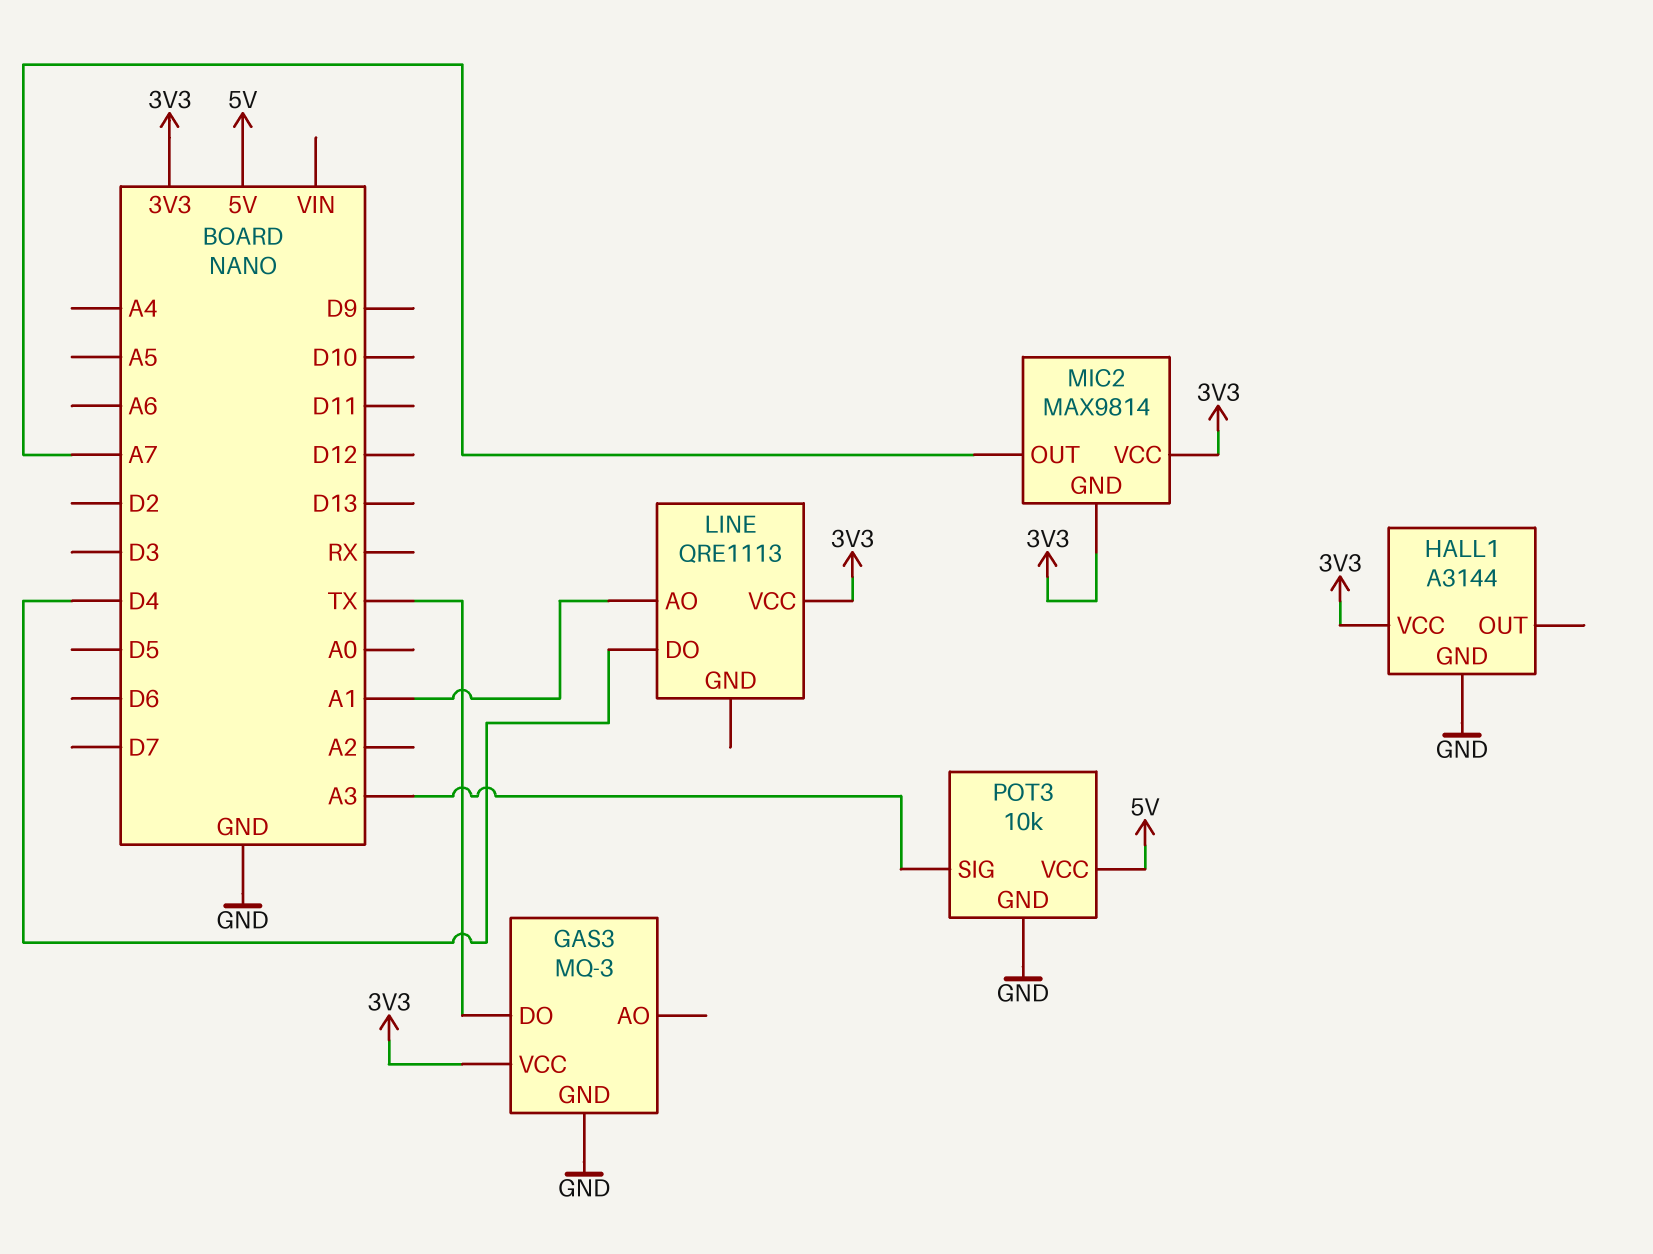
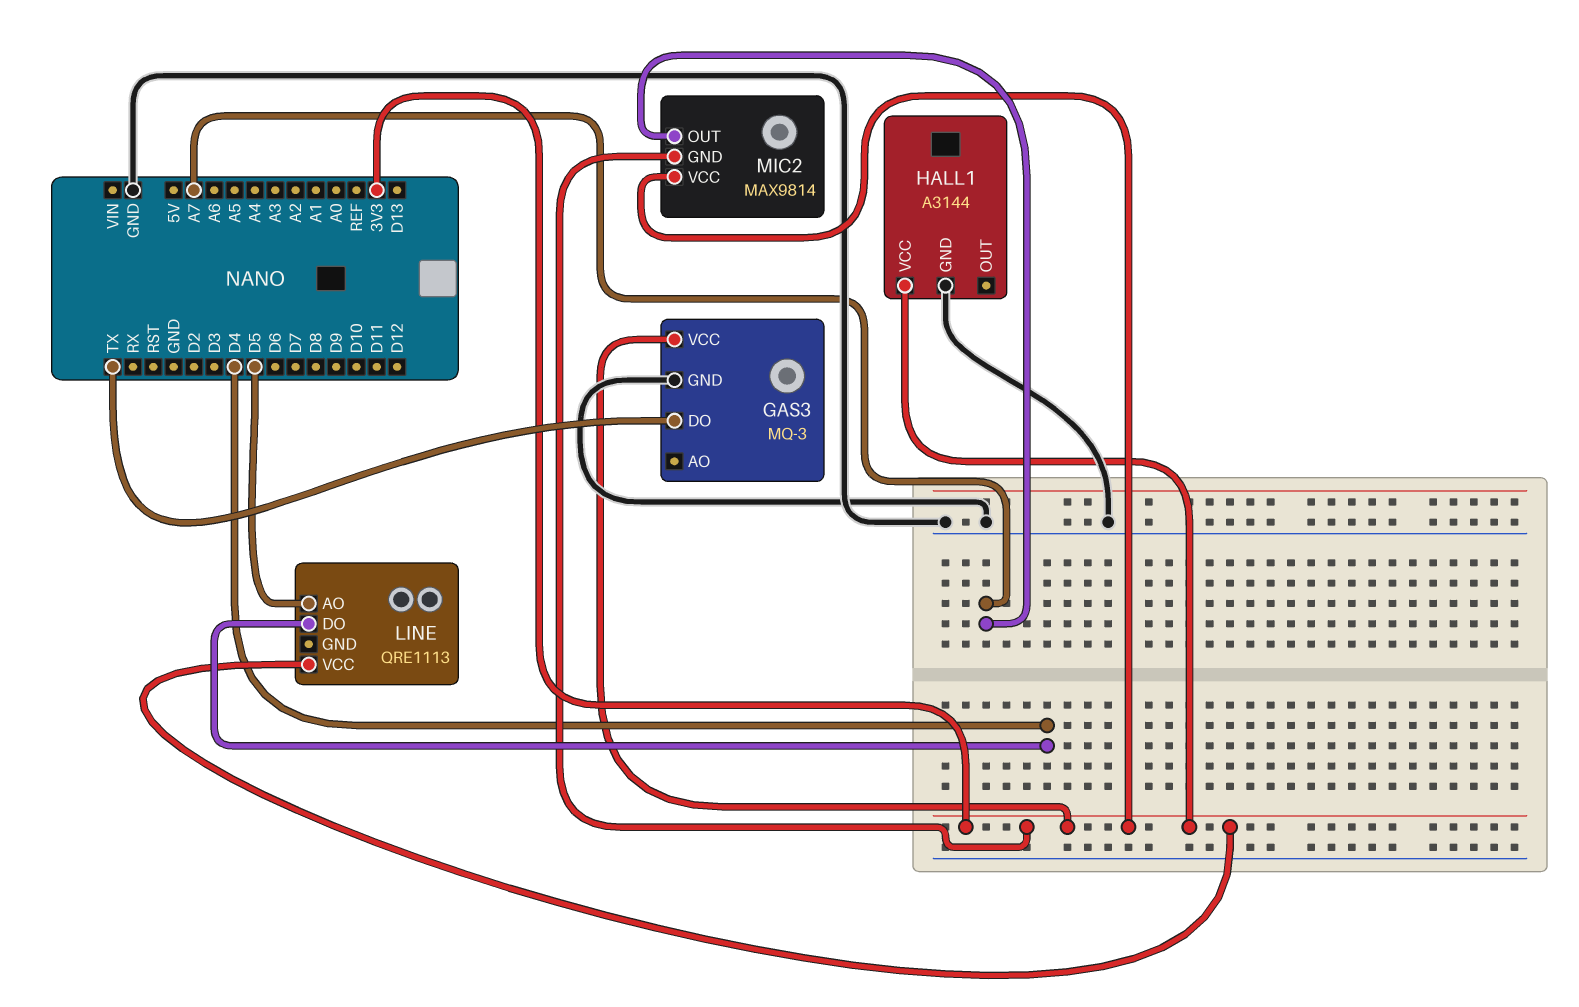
LINE pin AO: A1 -> D5
POT3: 10k -> none
POT3 pin GND: GND -> none
POT3 pin SIG: A3 -> none
POT3 pin VCC: 5V -> none

